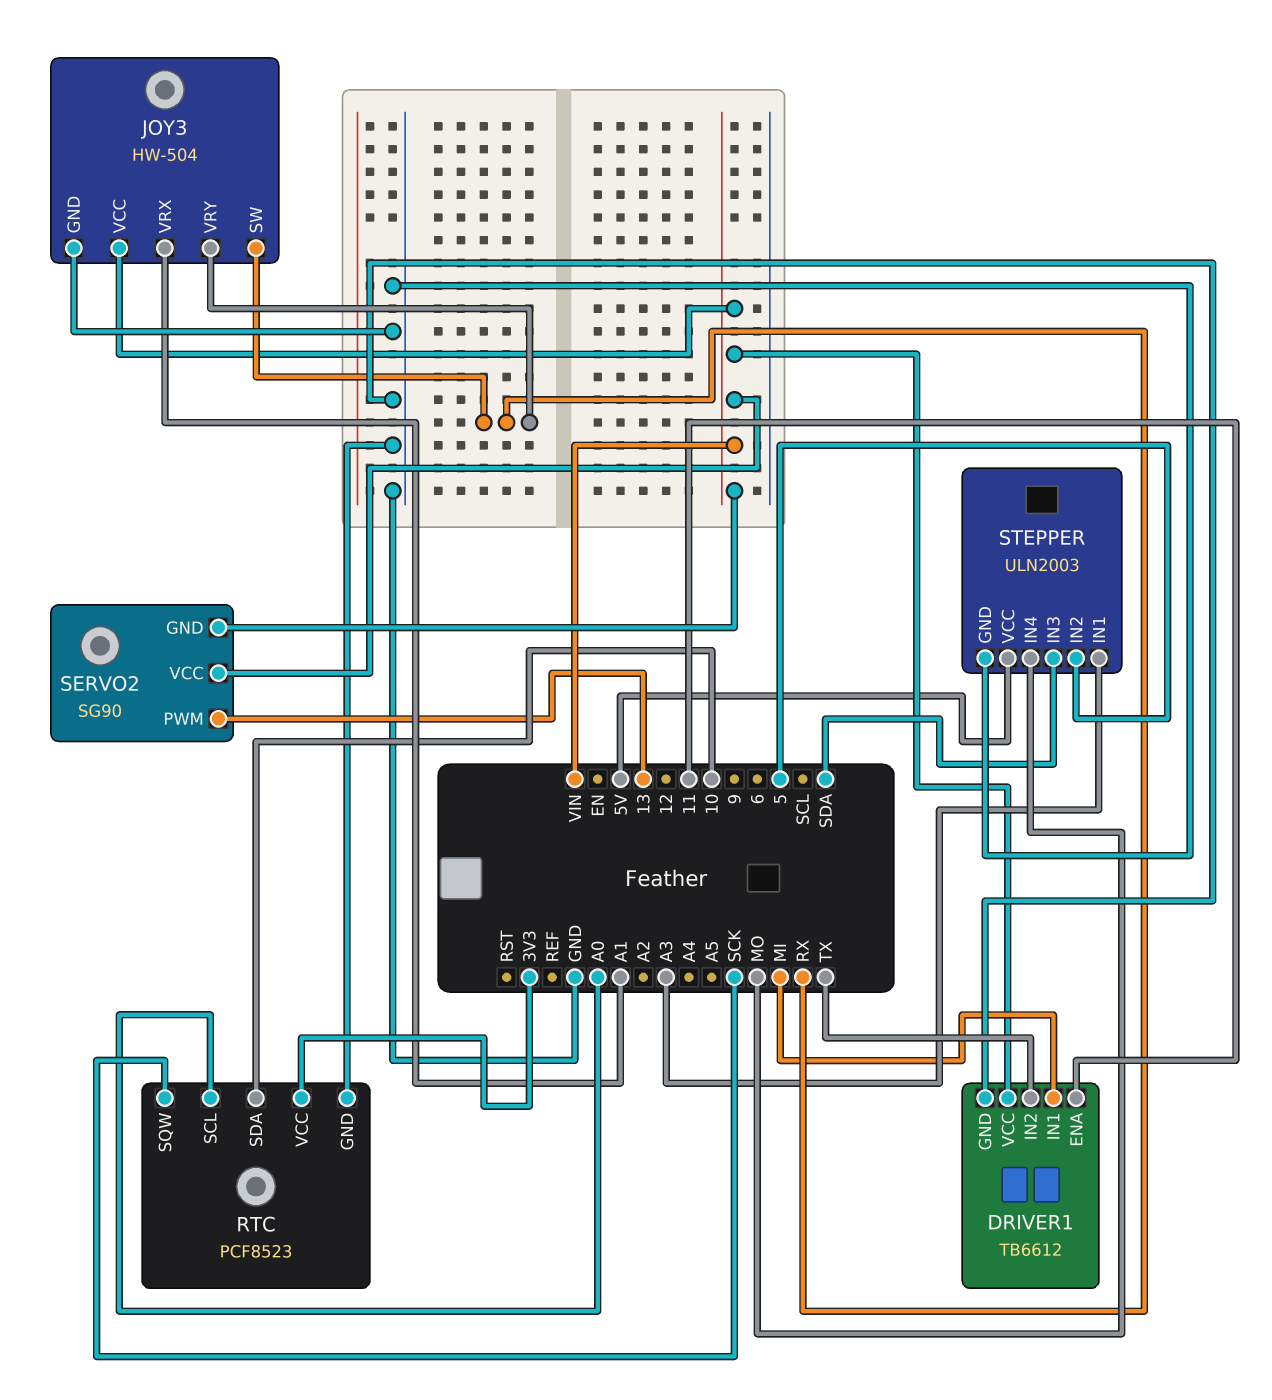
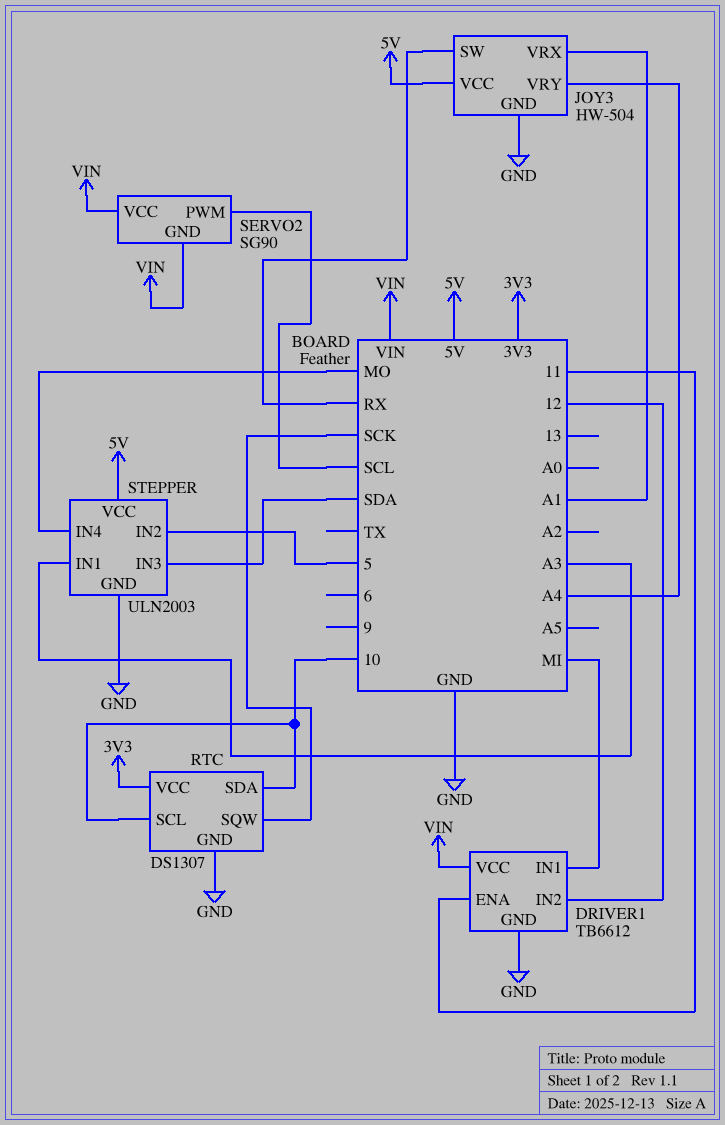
DRIVER1 pin IN2: TX -> 12
JOY3 pin VCC: VIN -> 5V
JOY3 pin VRY: RX -> A4
RTC: PCF8523 -> DS1307
RTC pin SCL: A0 -> 10
SERVO2 pin PWM: 13 -> SCL

